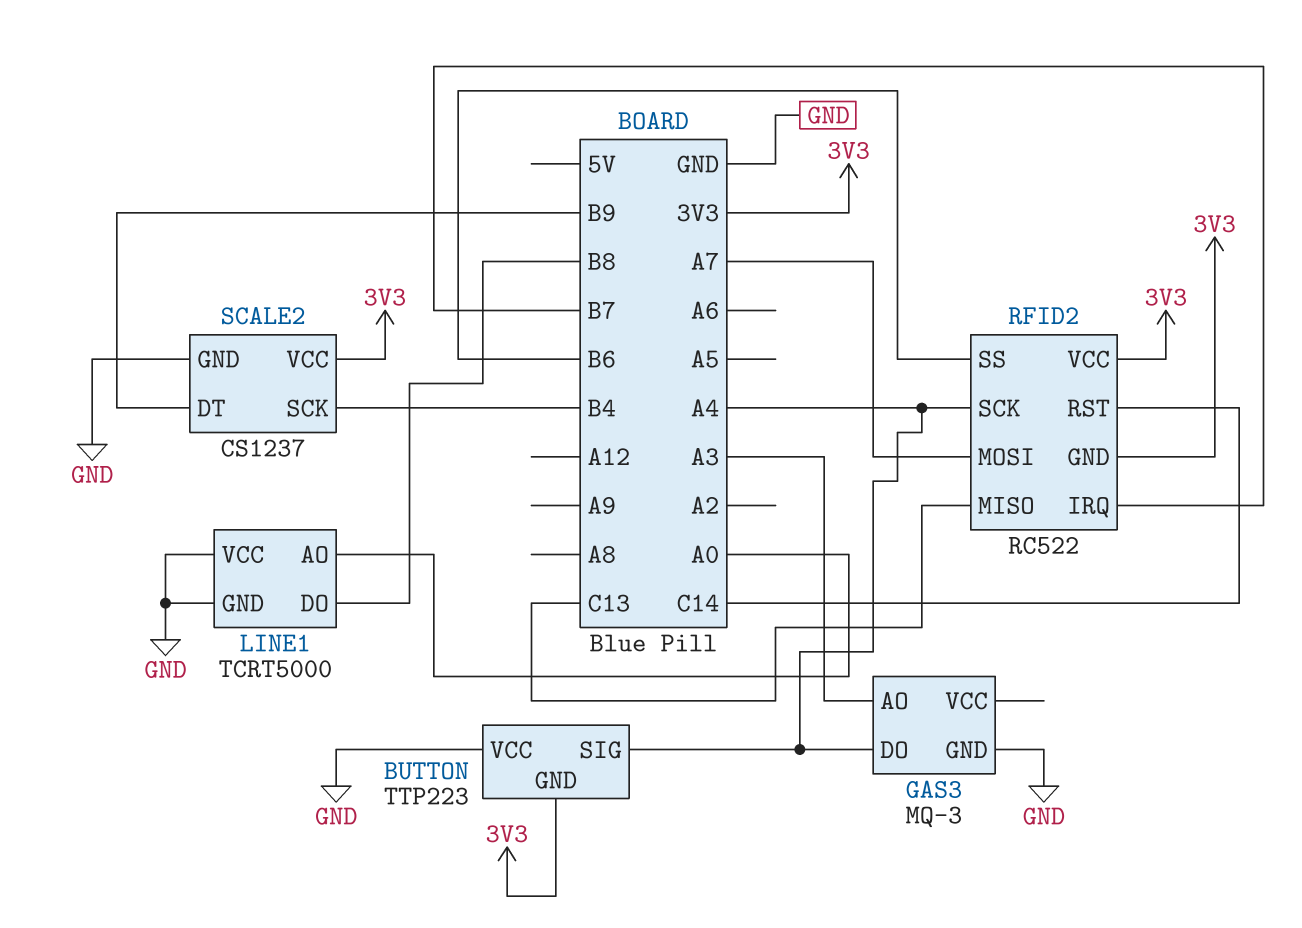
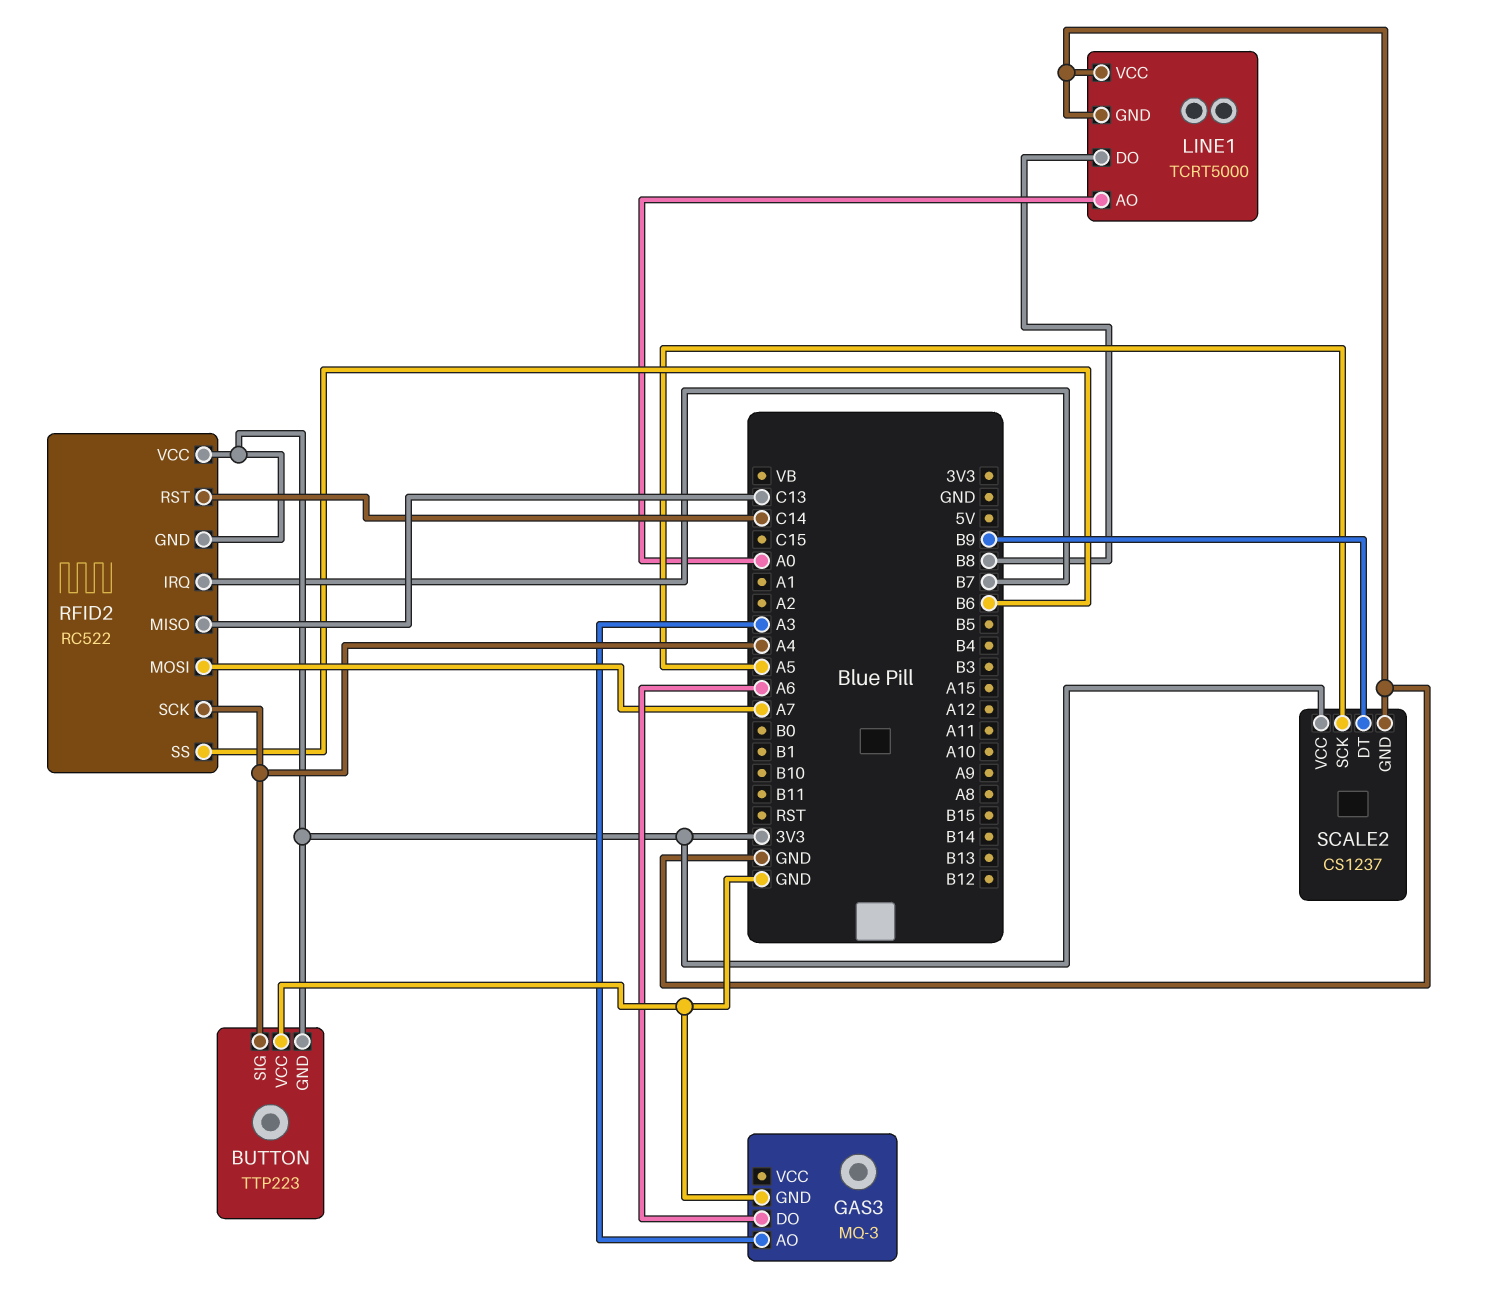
GAS3 pin DO: A4 -> A6
SCALE2 pin SCK: B4 -> A5

